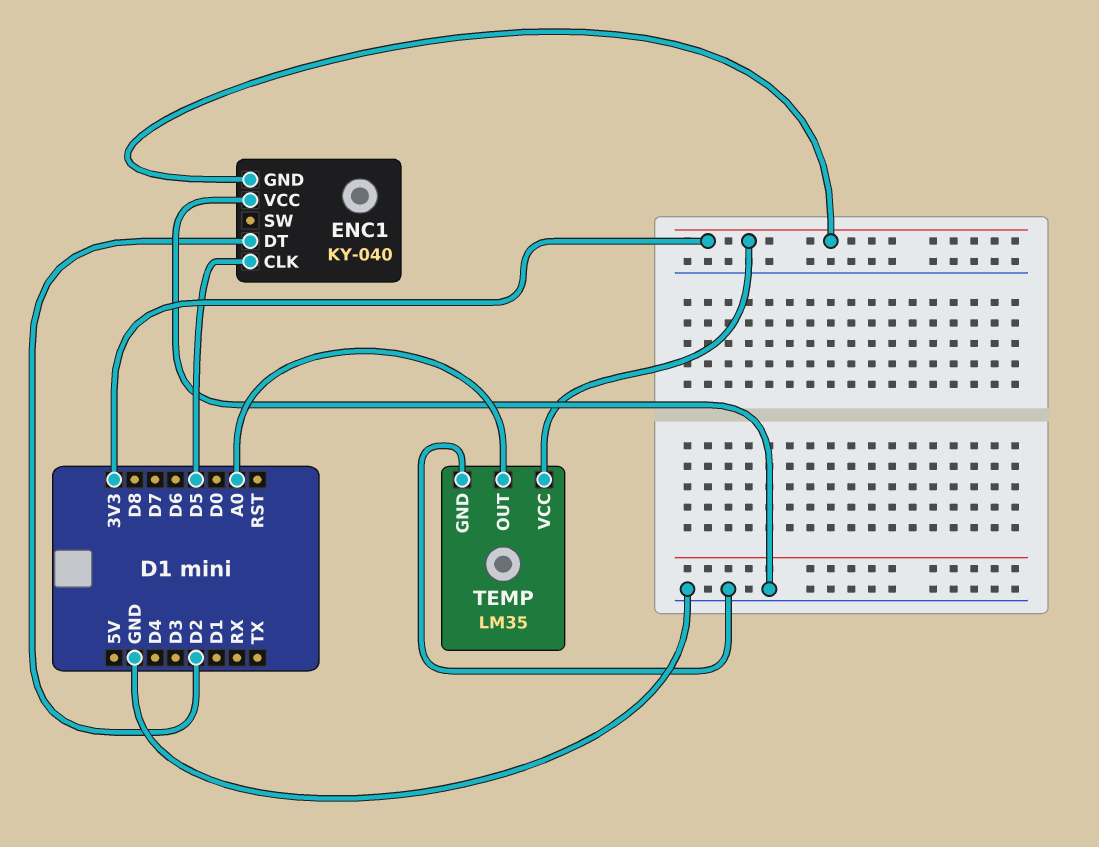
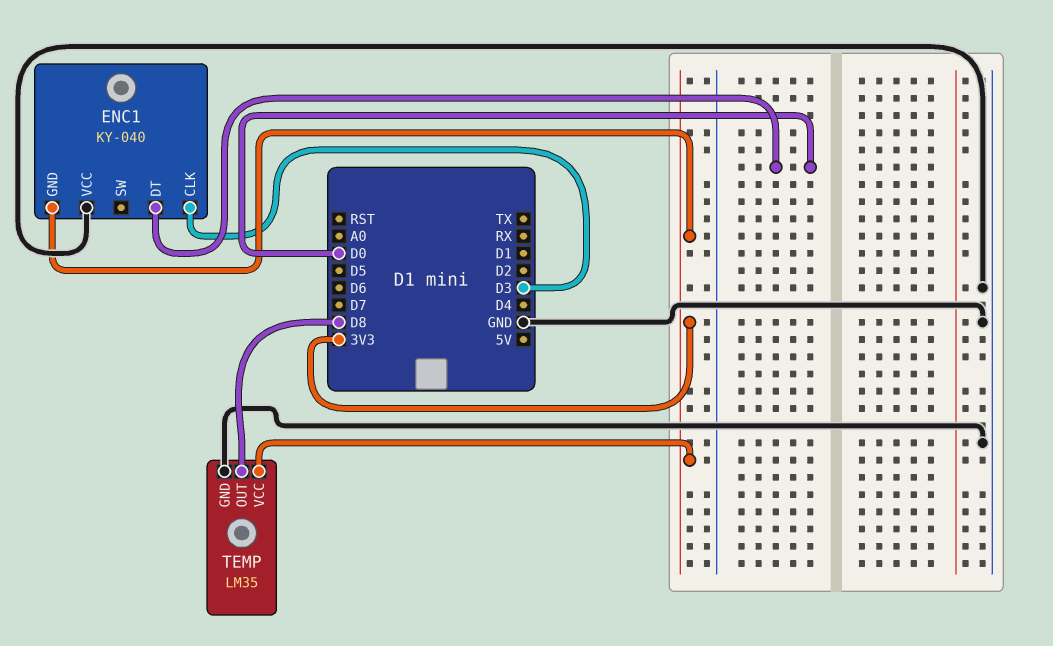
ENC1 pin CLK: D5 -> D3
ENC1 pin DT: D2 -> D0
TEMP pin OUT: A0 -> D8

